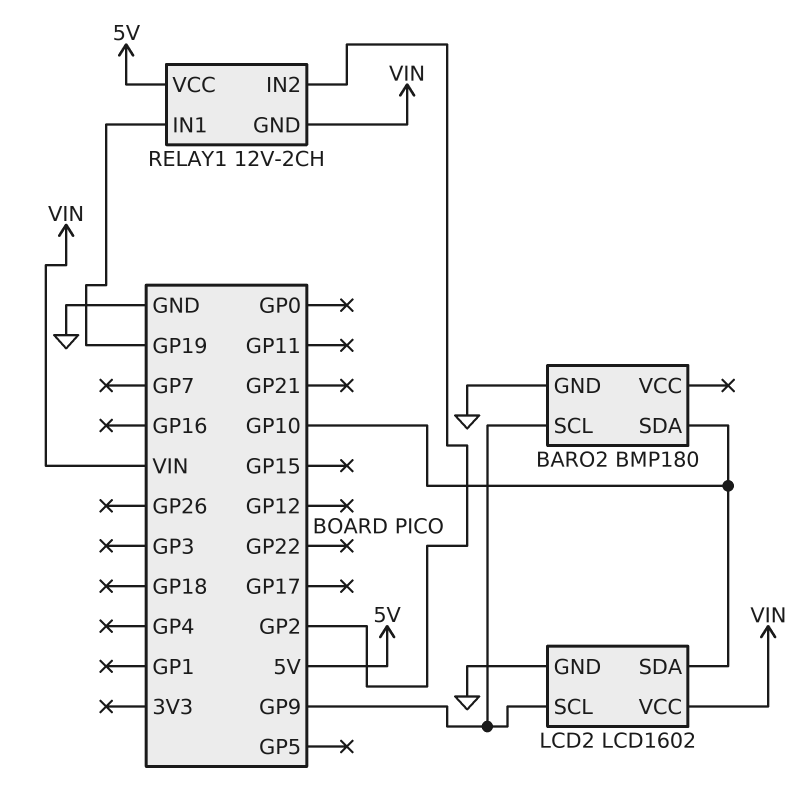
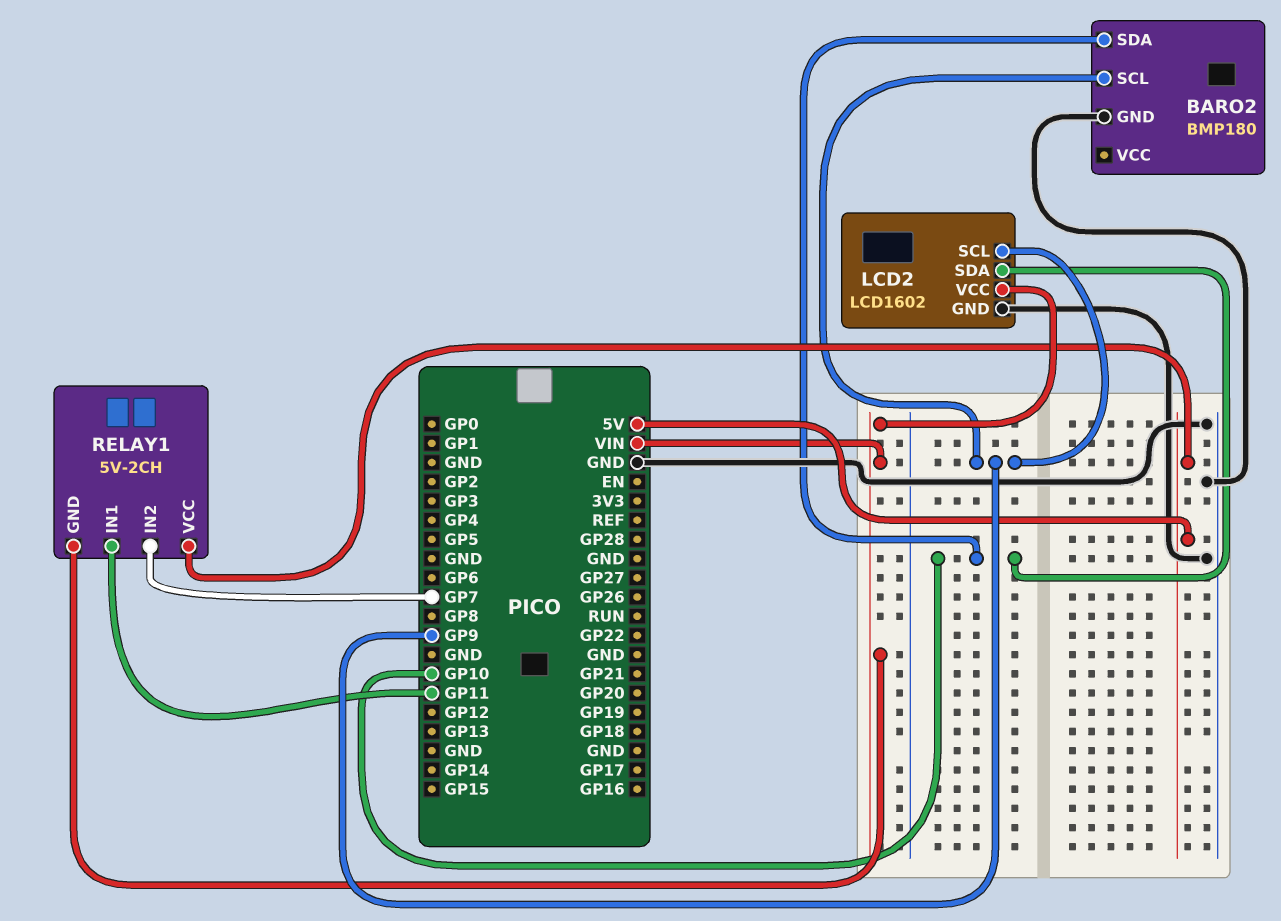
RELAY1: 12V-2CH -> 5V-2CH
RELAY1 pin IN1: GP19 -> GP11
RELAY1 pin IN2: GP2 -> GP7

